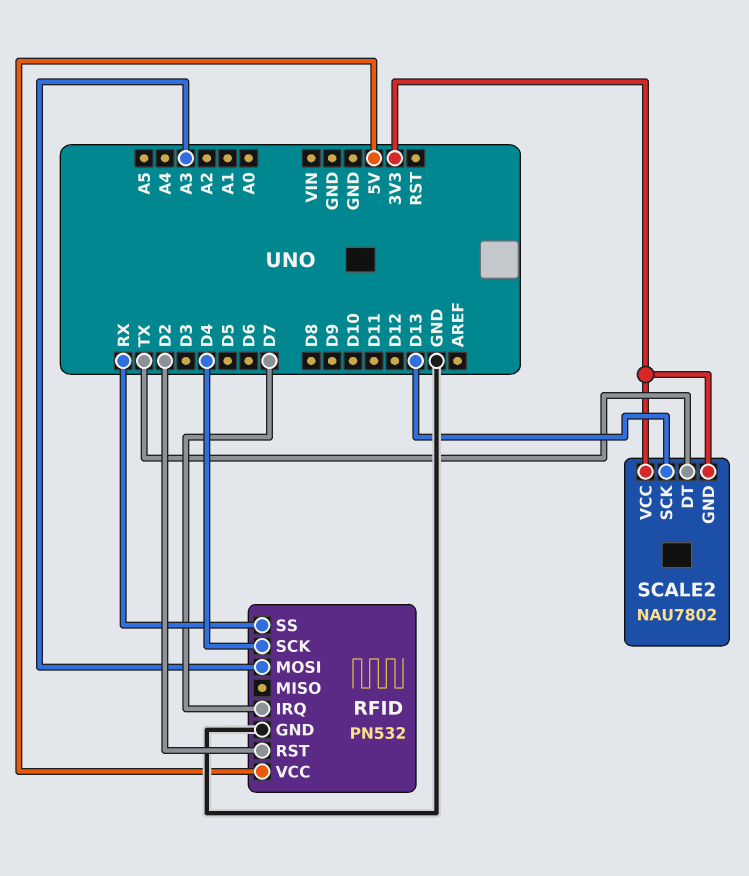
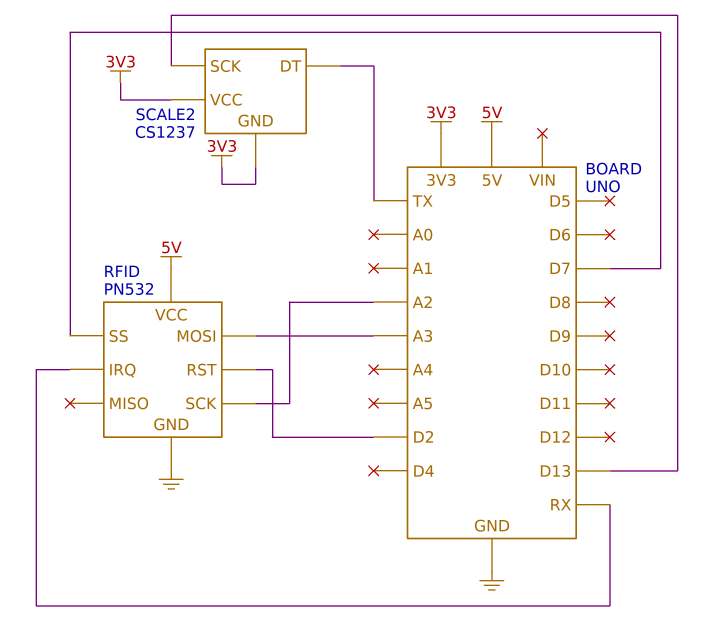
RFID pin IRQ: D7 -> RX
RFID pin SCK: D4 -> A2
RFID pin SS: RX -> D7
SCALE2: NAU7802 -> CS1237

